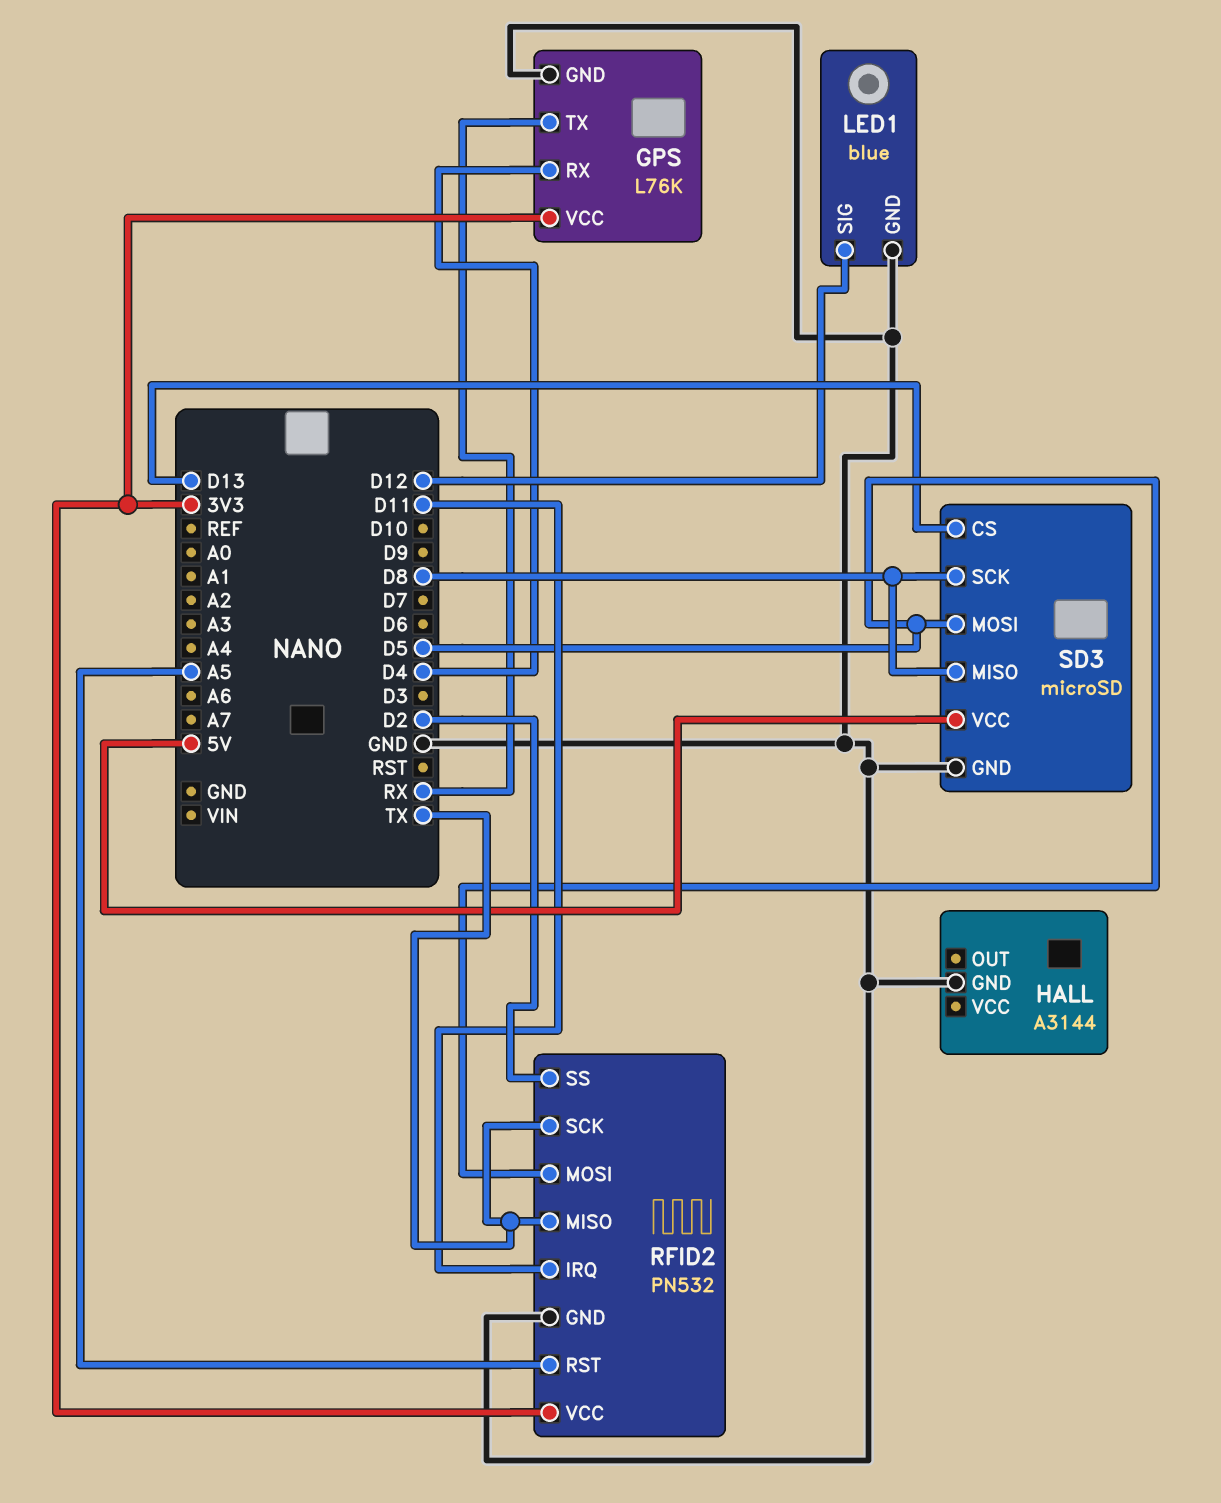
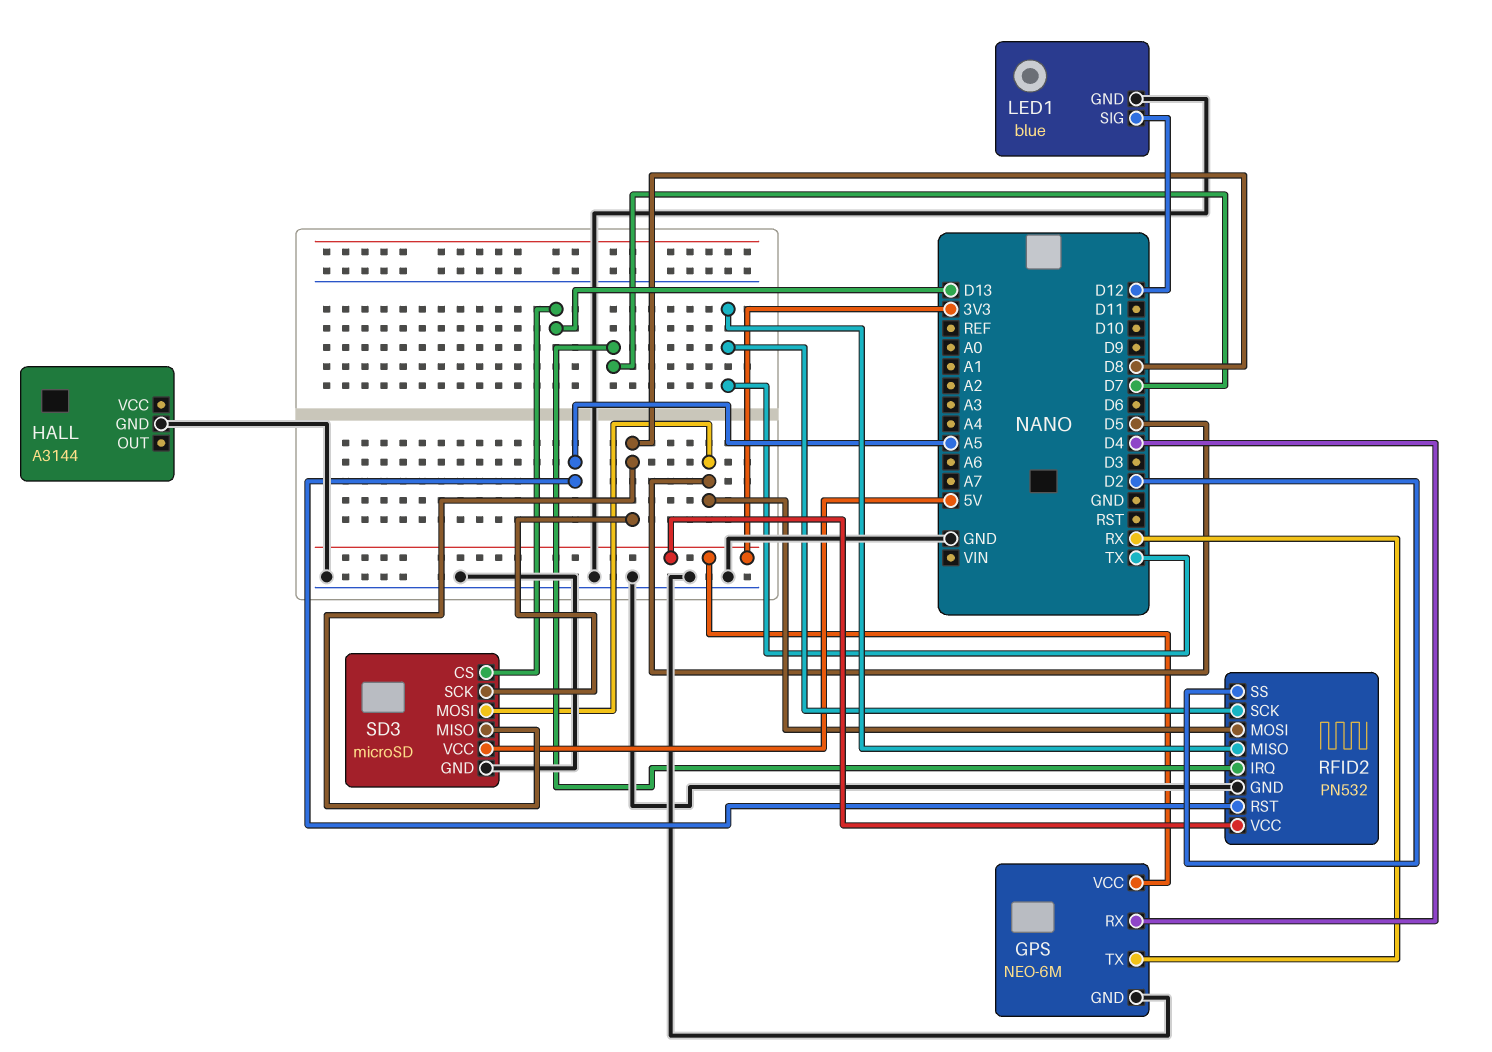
GPS: L76K -> NEO-6M
RFID2 pin IRQ: D11 -> D7

